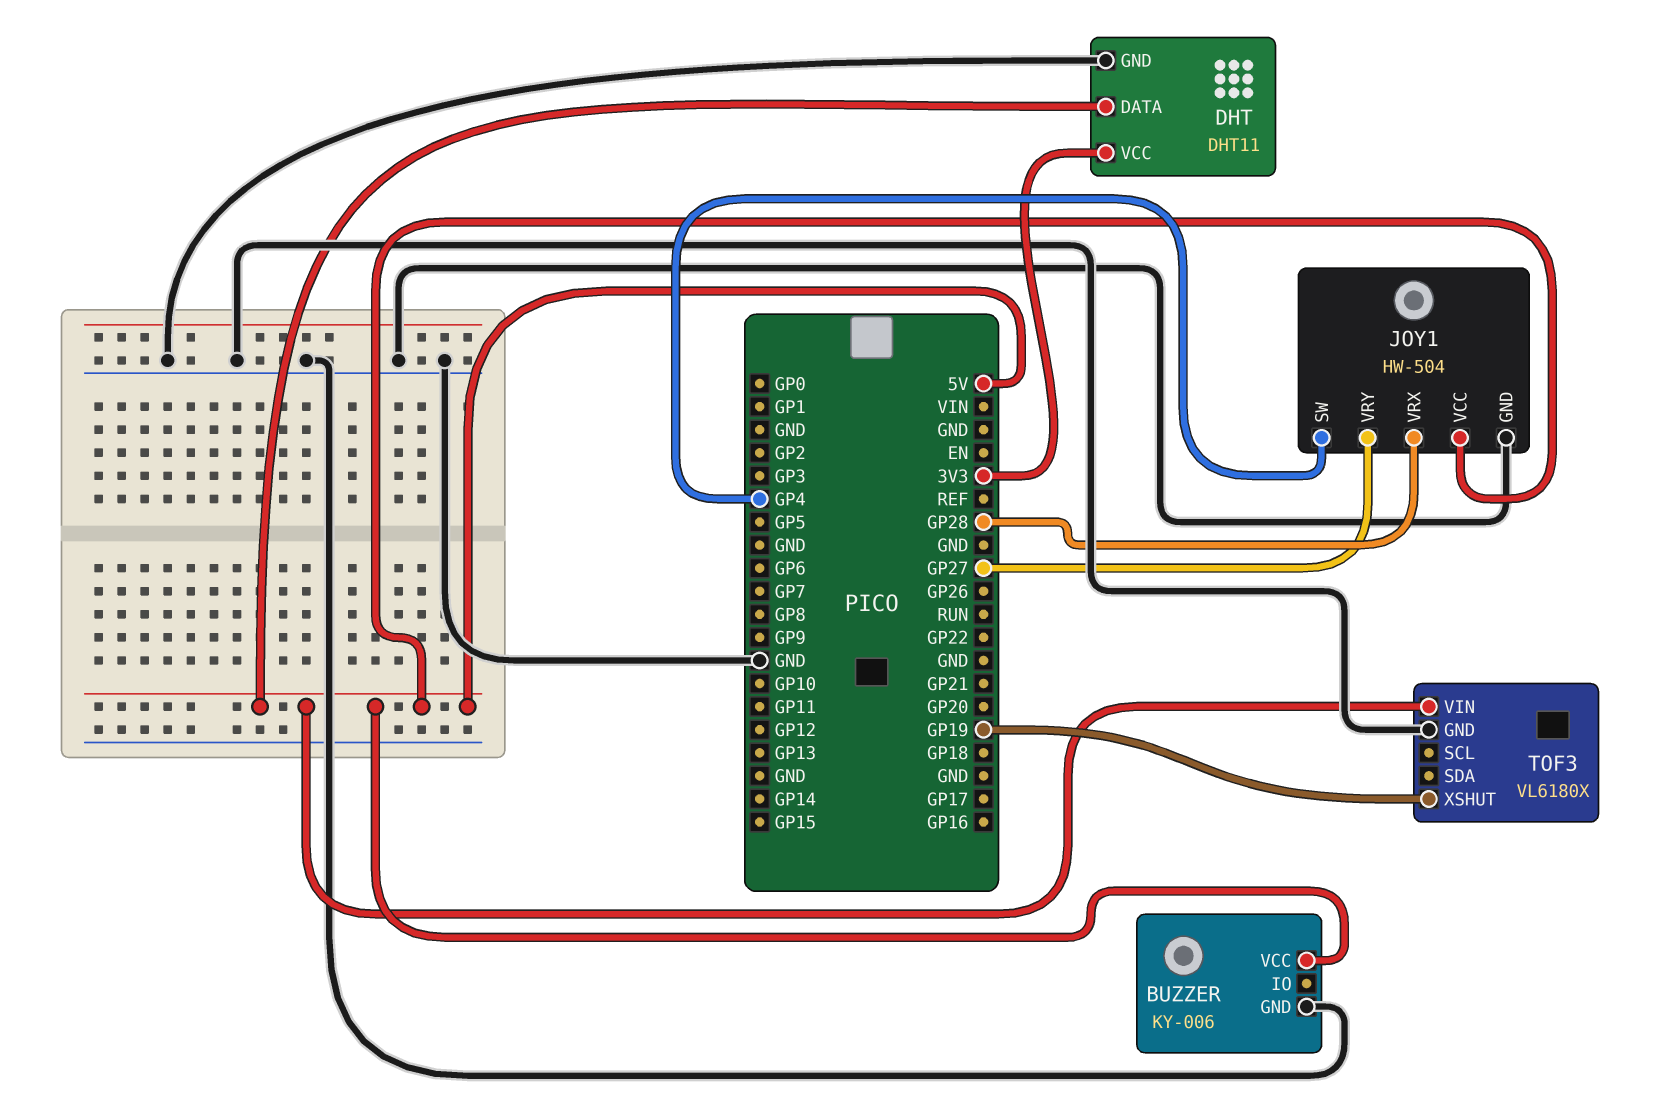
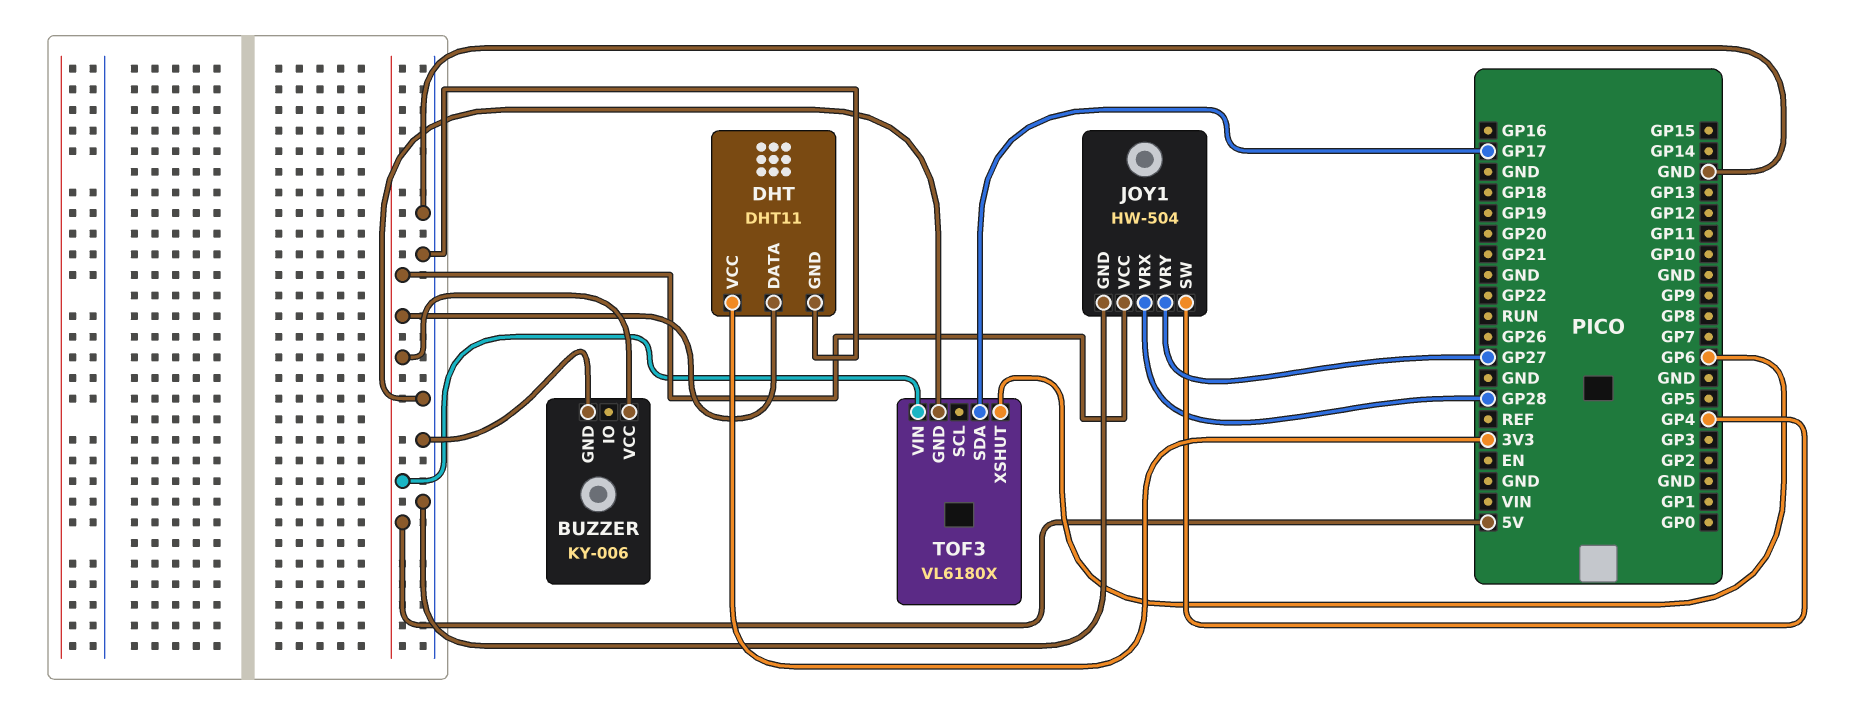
TOF3 pin SDA: none -> GP17
TOF3 pin XSHUT: GP19 -> GP6

